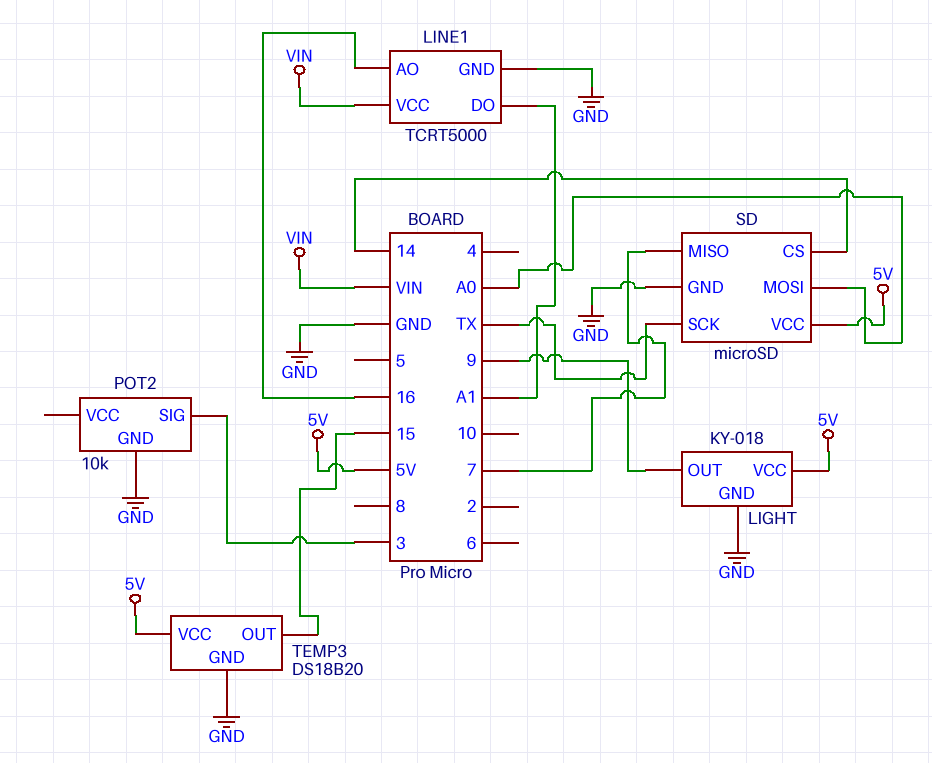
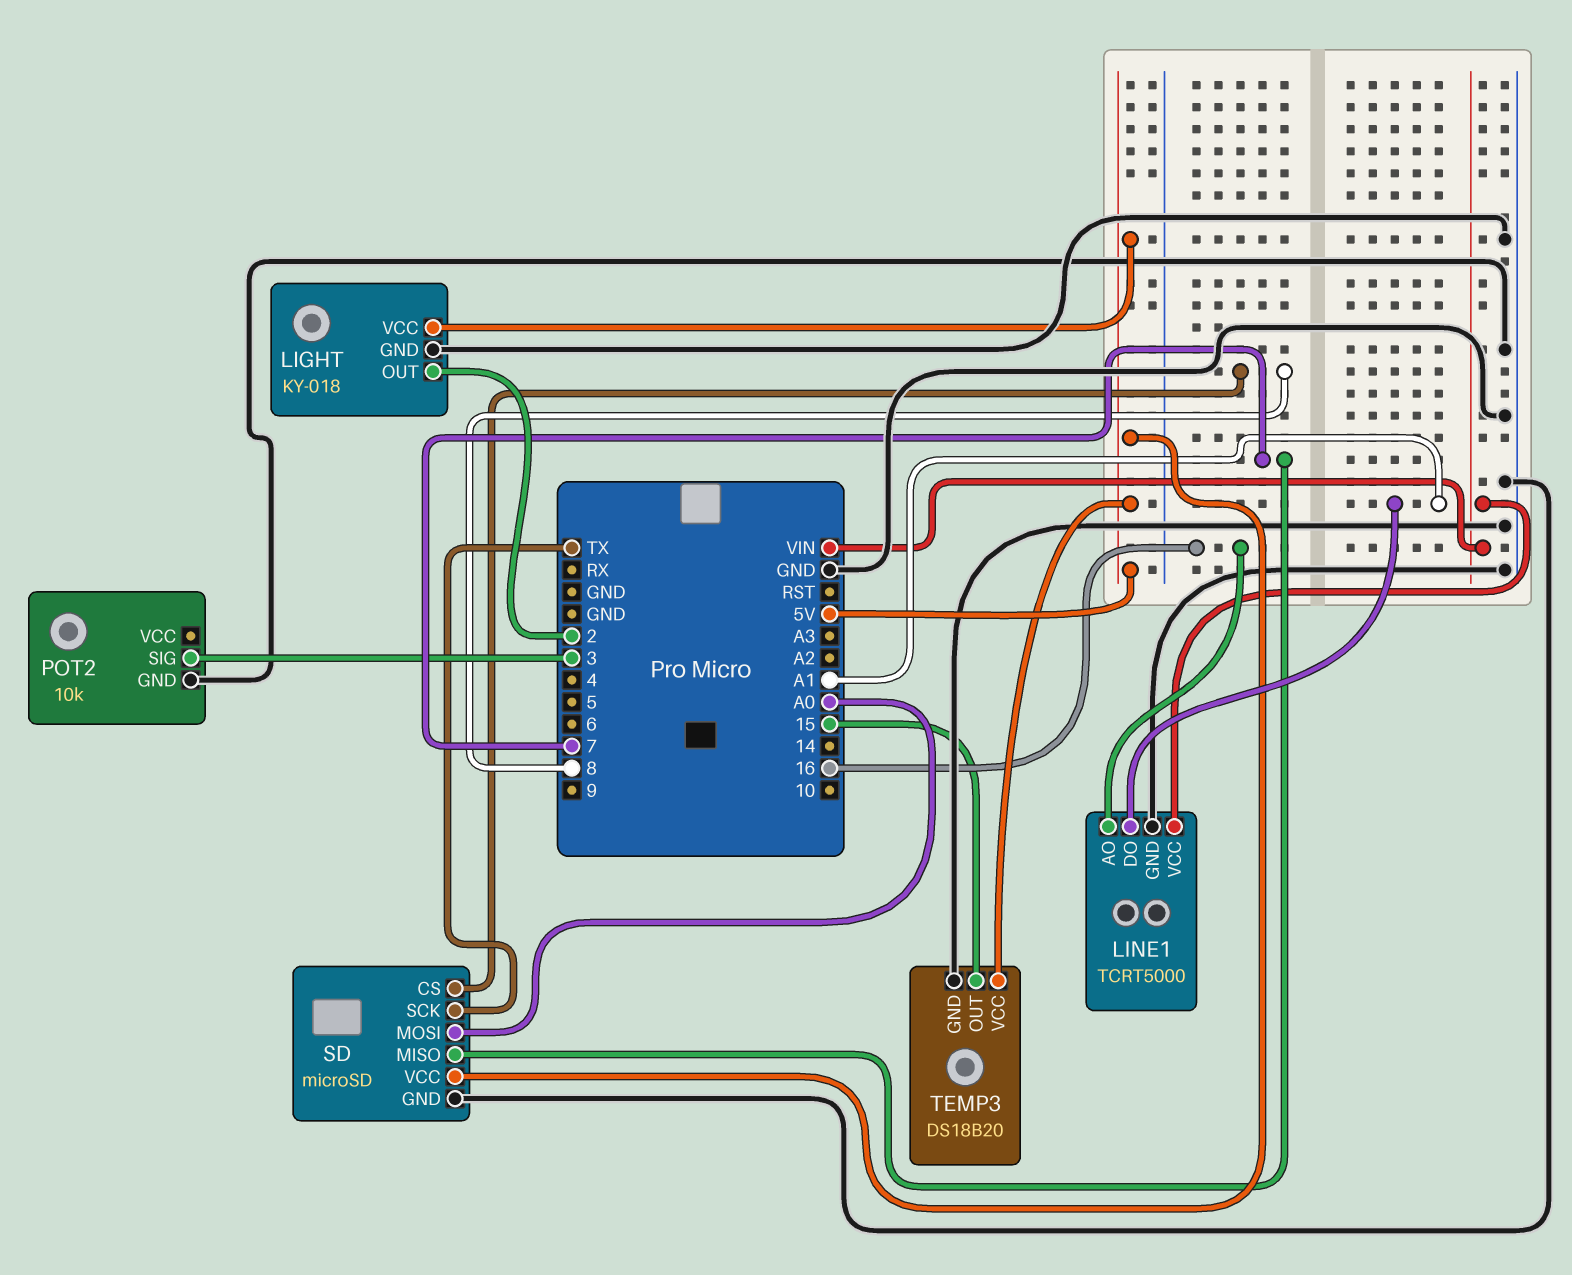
LIGHT pin OUT: 9 -> 2
SD pin CS: 14 -> 8

